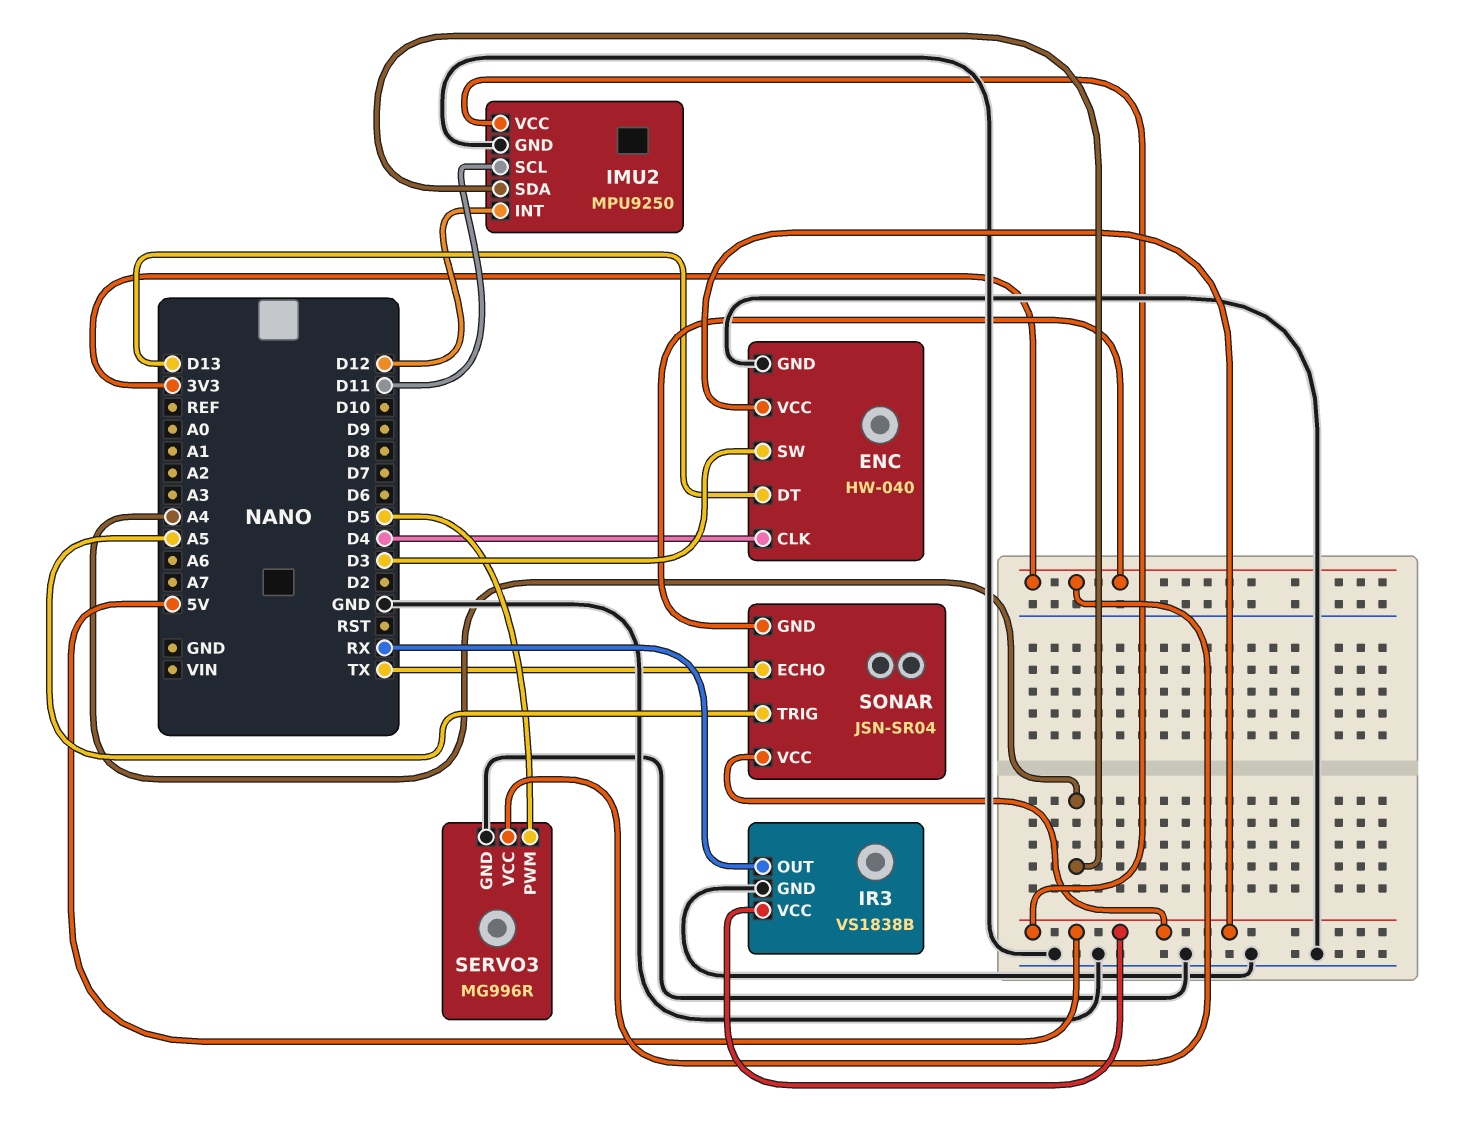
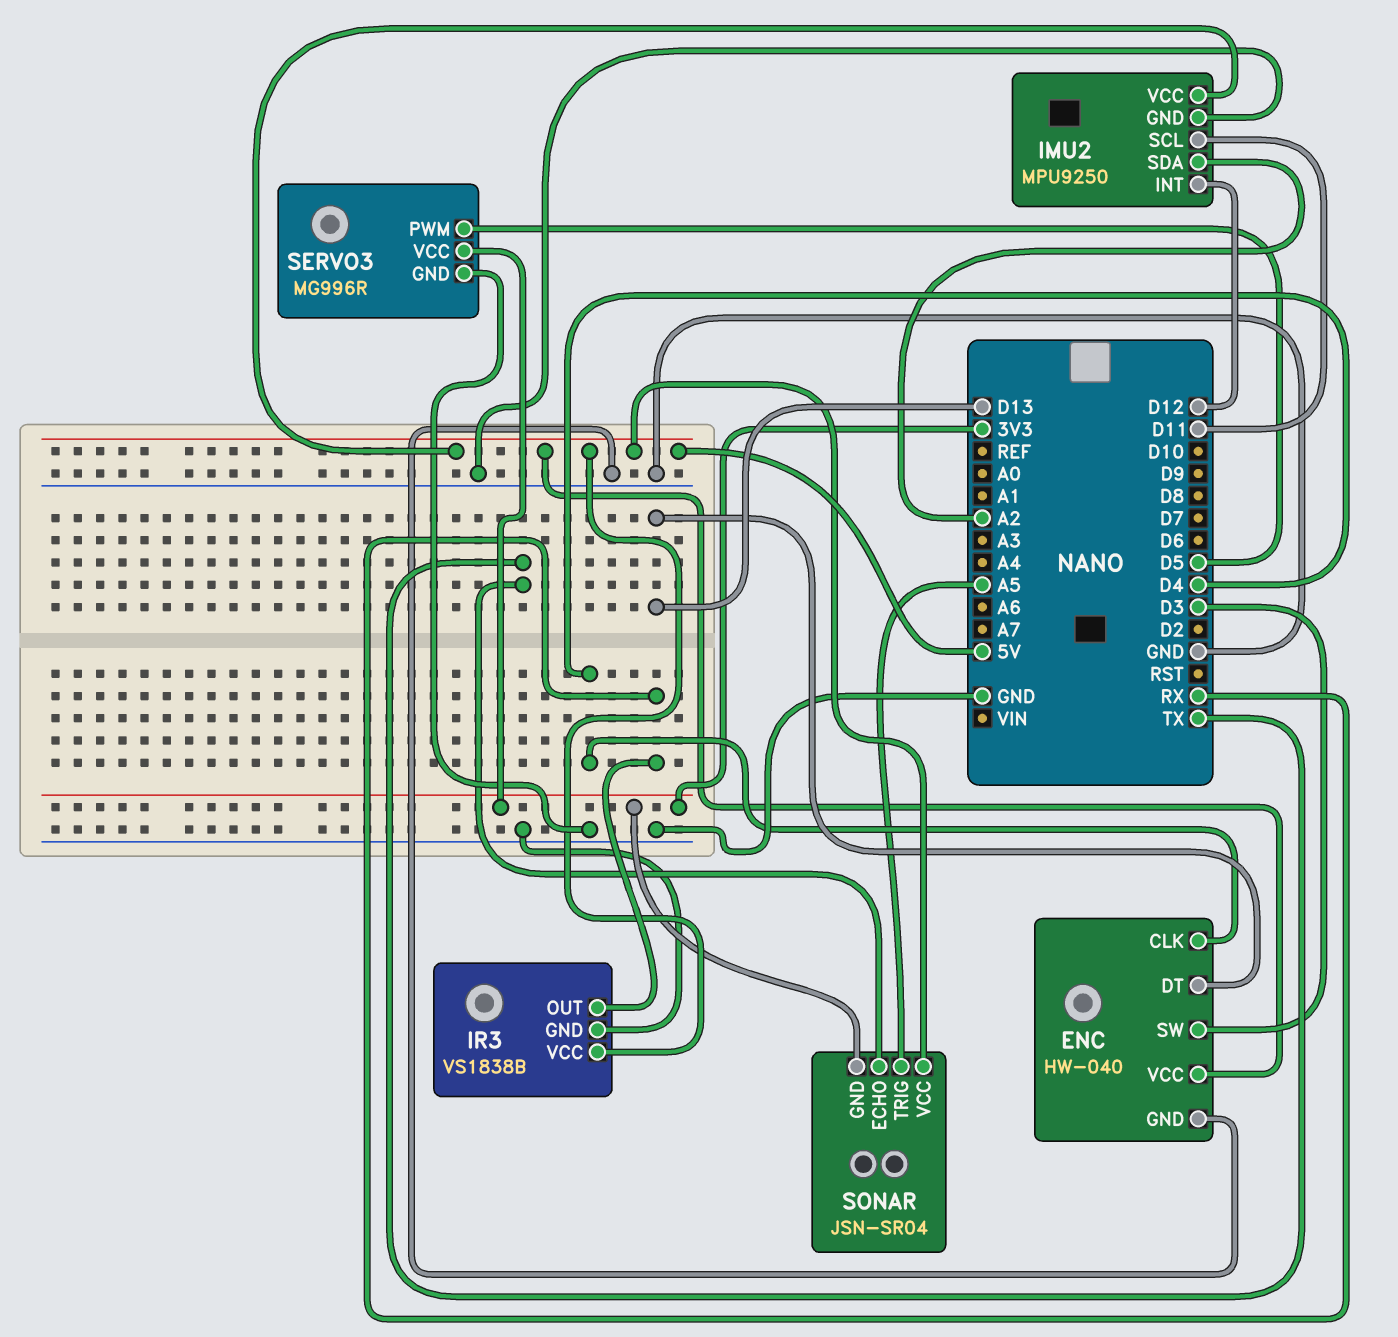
IMU2 pin SDA: A4 -> A2

